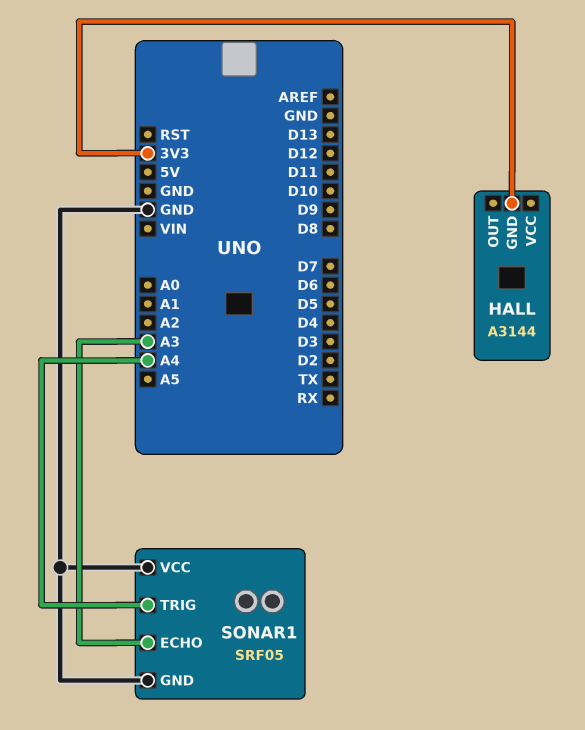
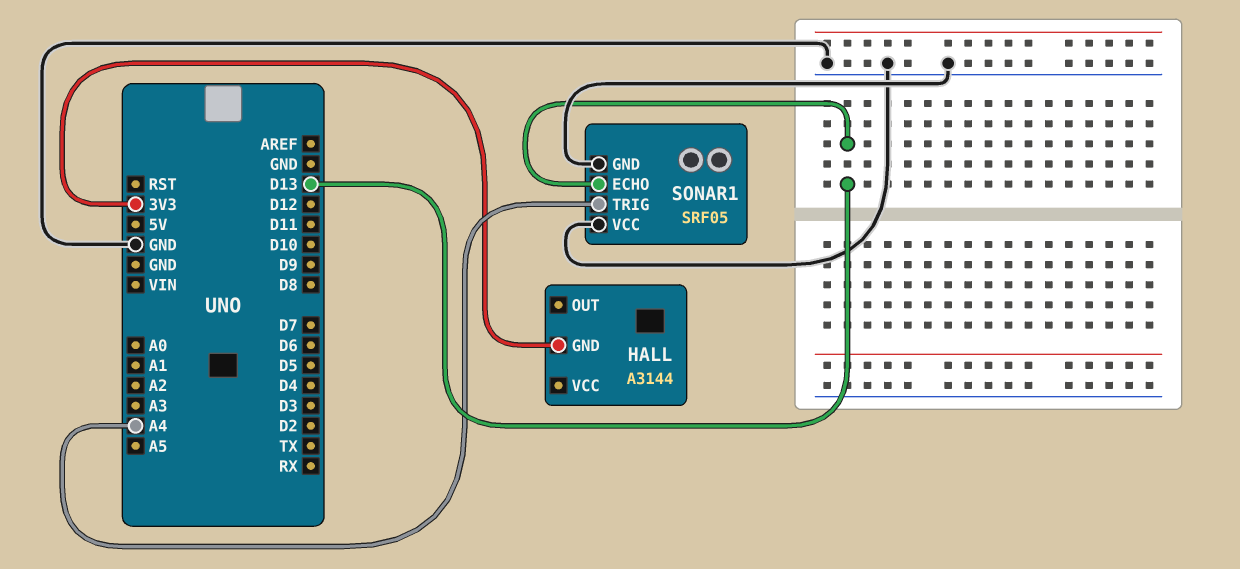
SONAR1 pin ECHO: A3 -> D13

